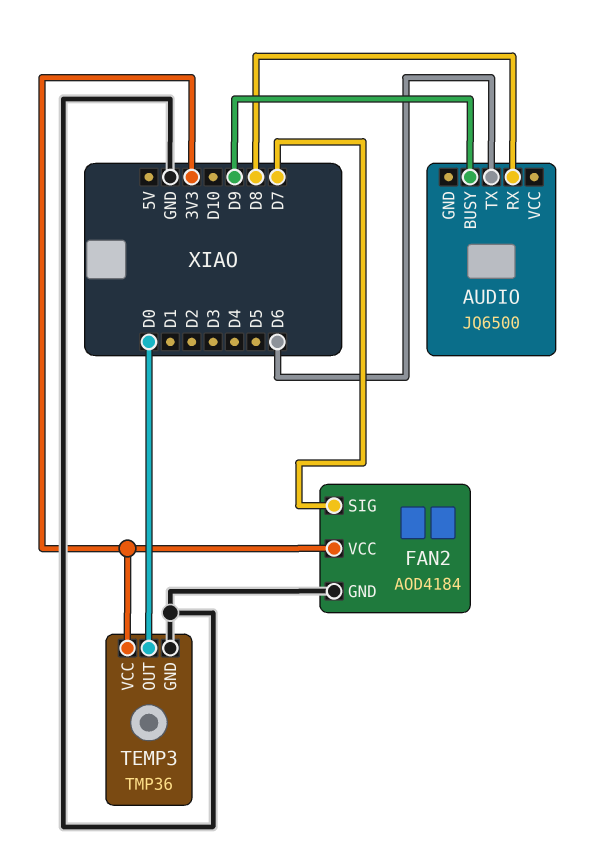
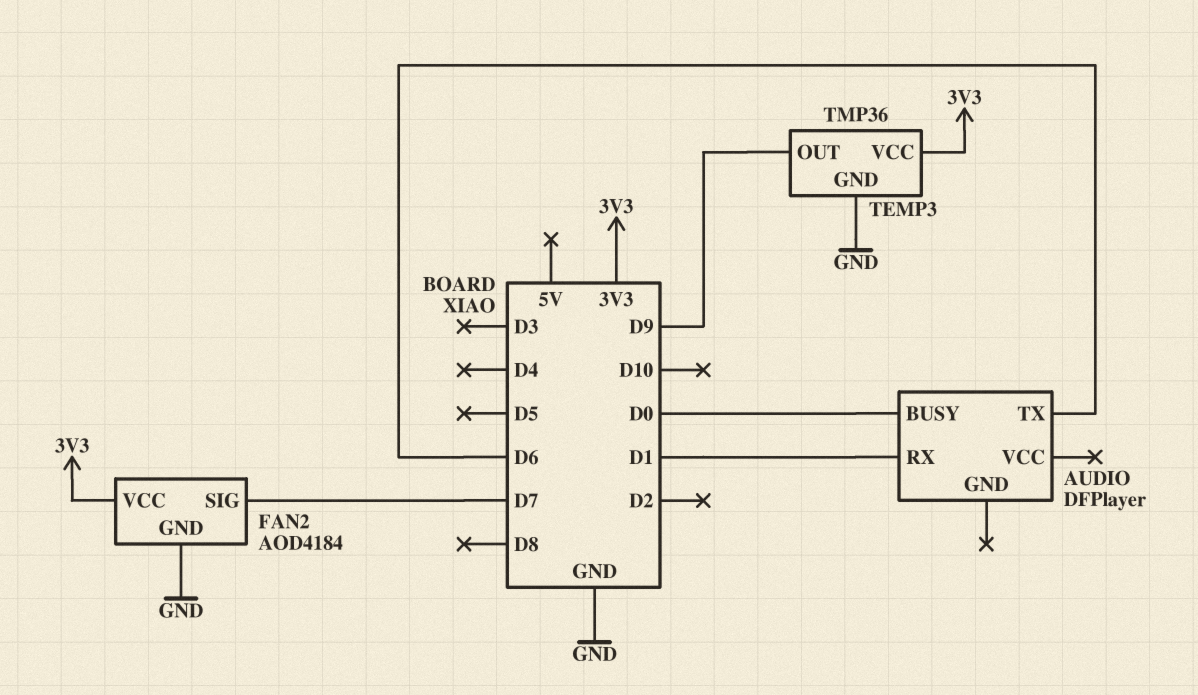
AUDIO: JQ6500 -> DFPlayer
AUDIO pin BUSY: D9 -> D0
AUDIO pin RX: D8 -> D1
TEMP3 pin OUT: D0 -> D9

